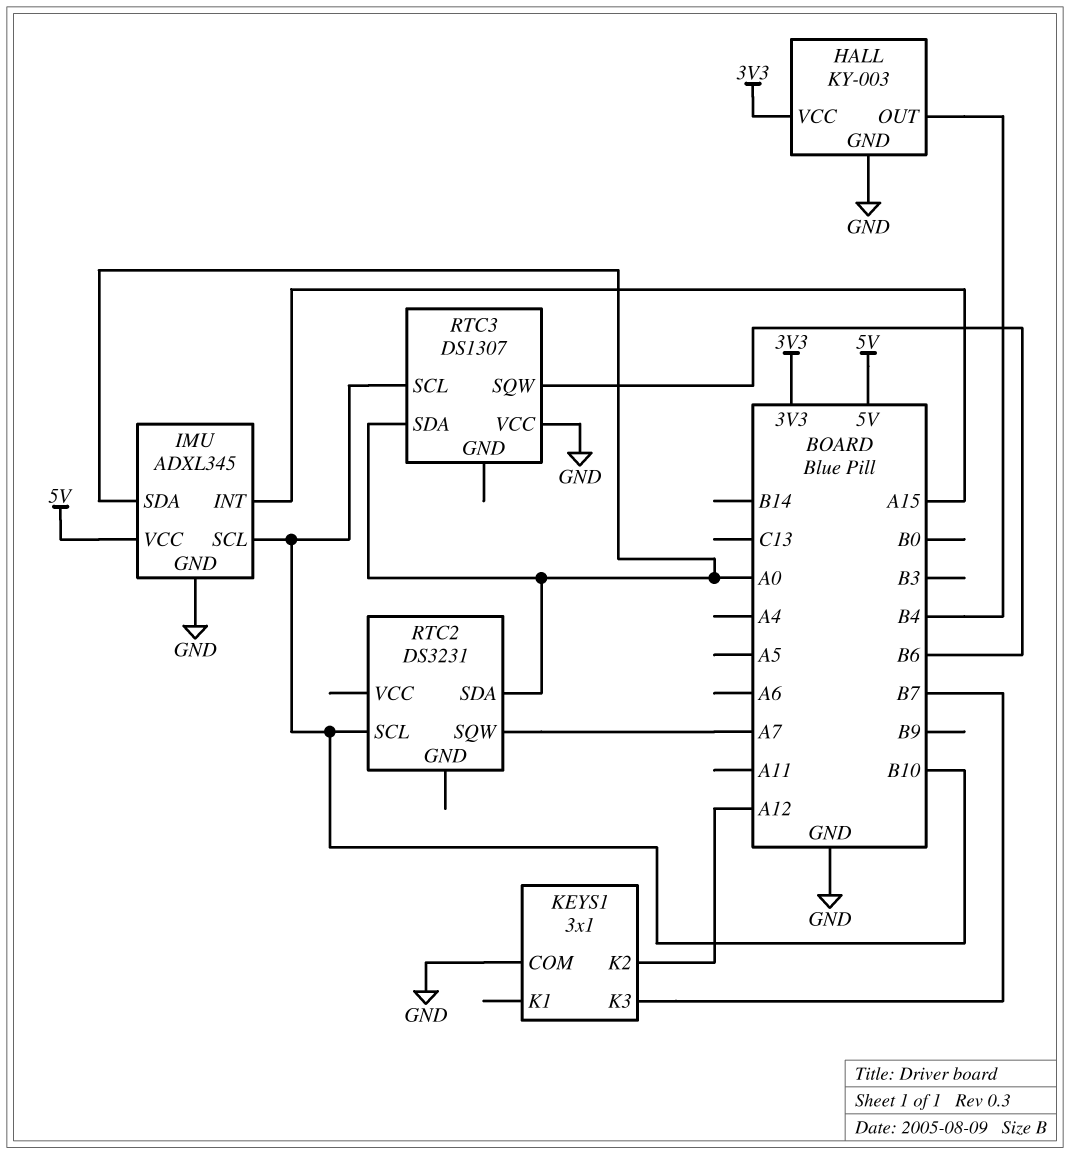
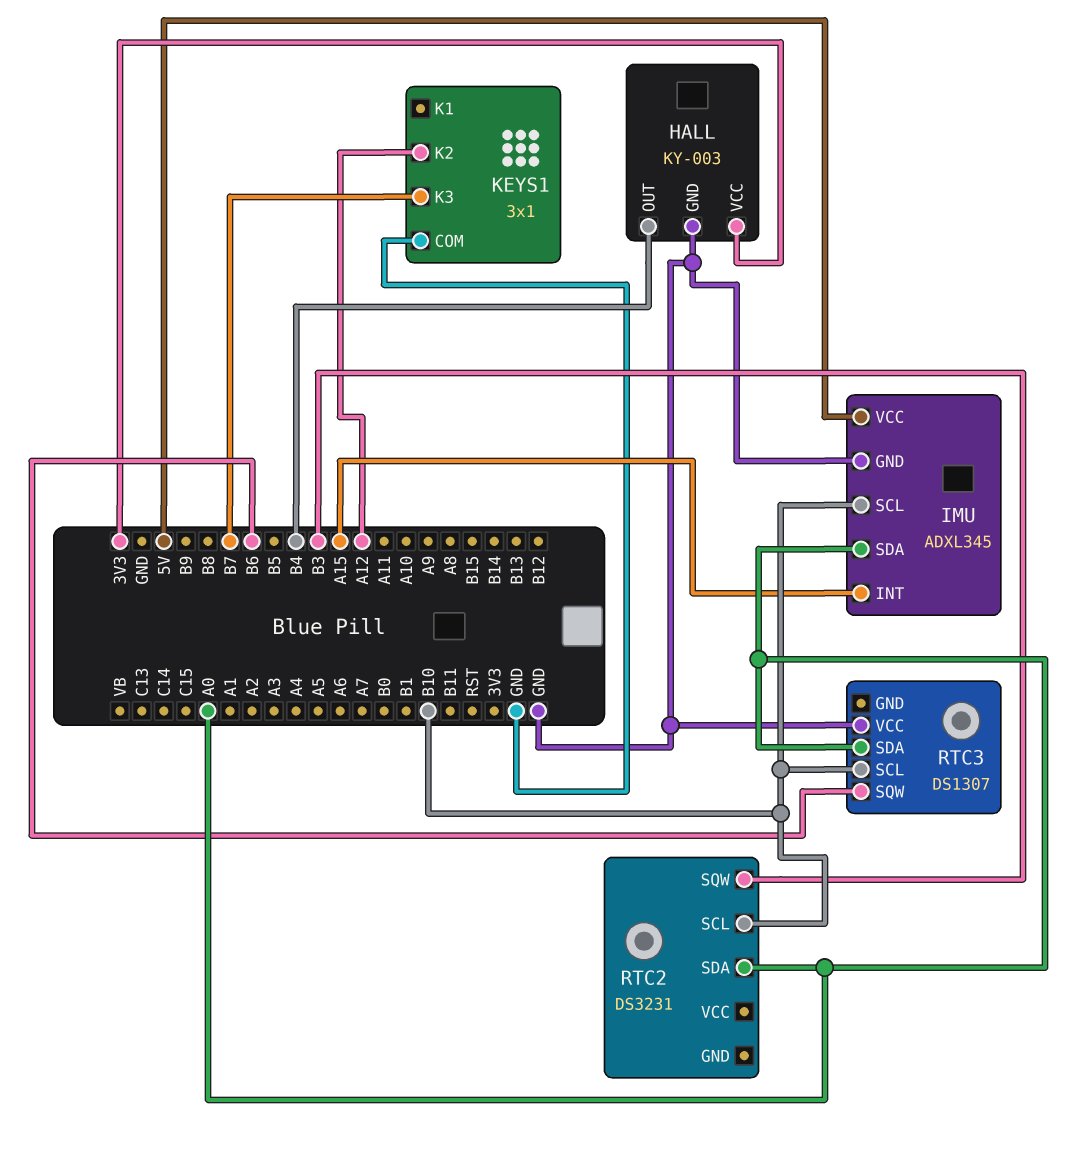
RTC2 pin SQW: A7 -> B3

